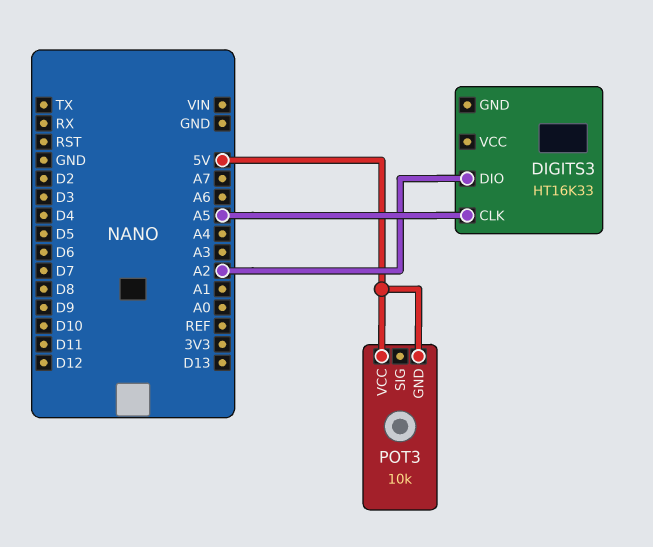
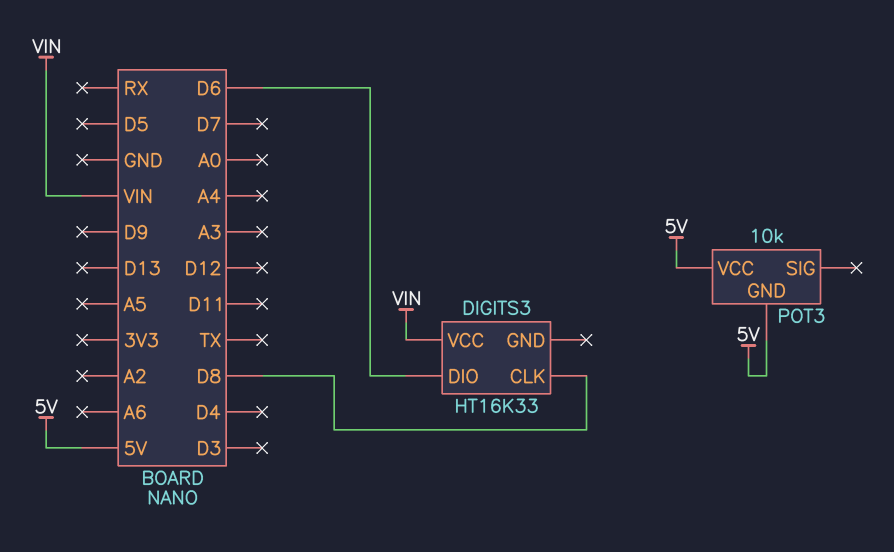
DIGITS3 pin CLK: A5 -> D8
DIGITS3 pin DIO: A2 -> D6
DIGITS3 pin VCC: none -> VIN

